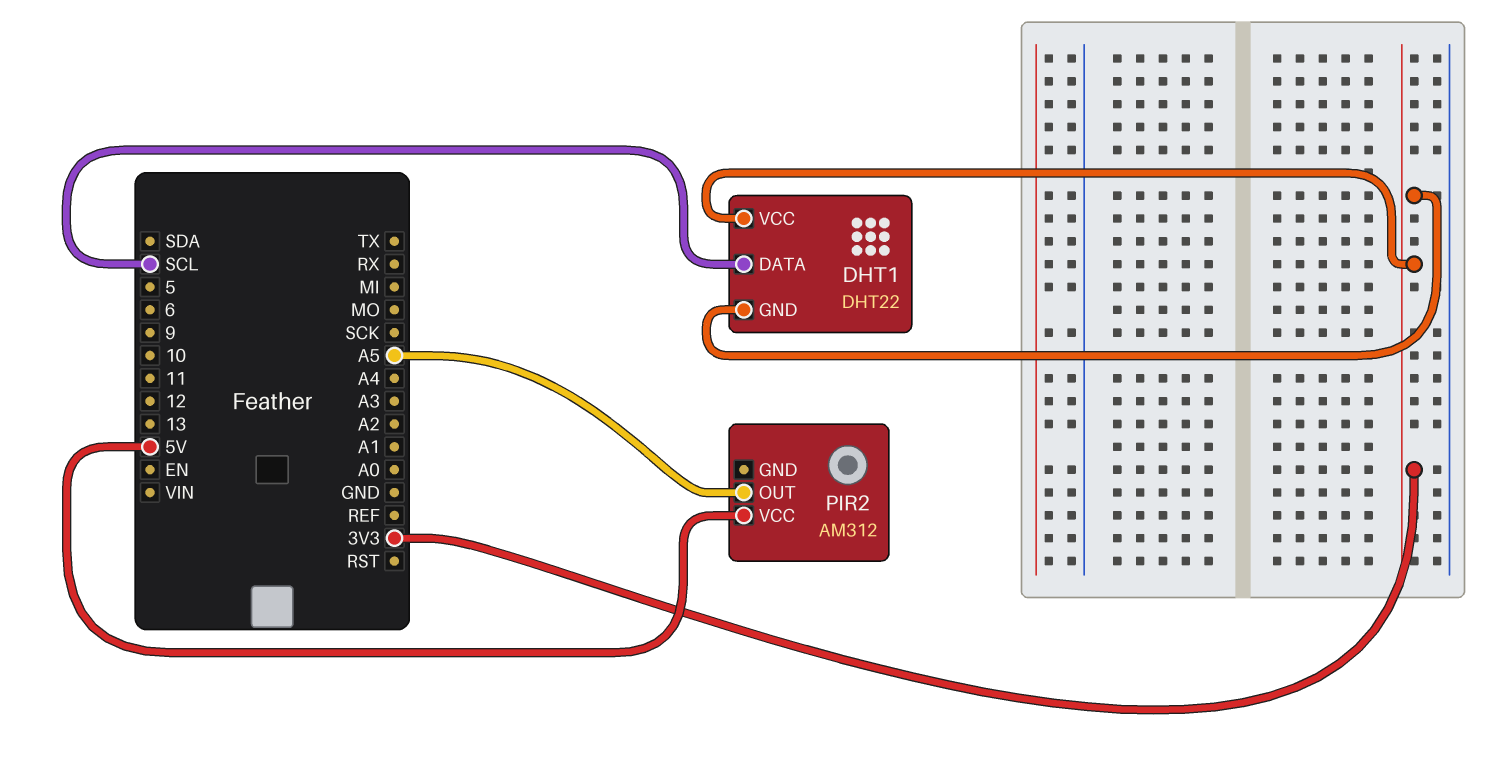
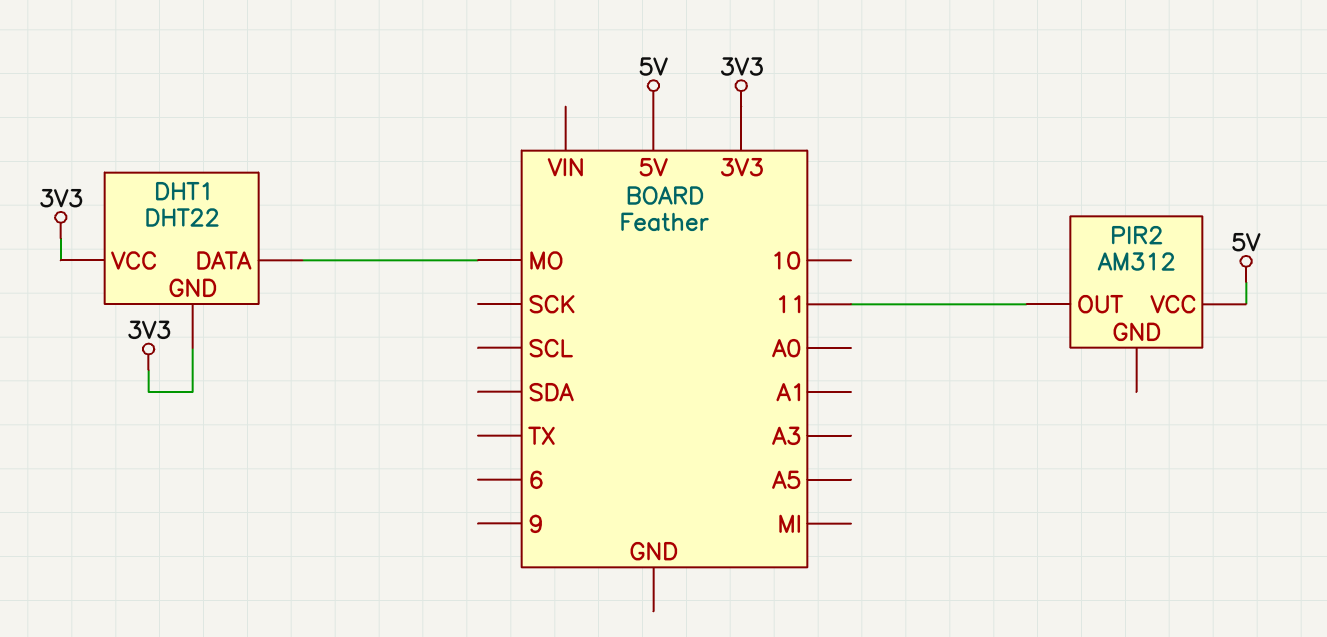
DHT1 pin DATA: SCL -> MO
PIR2 pin OUT: A5 -> 11

